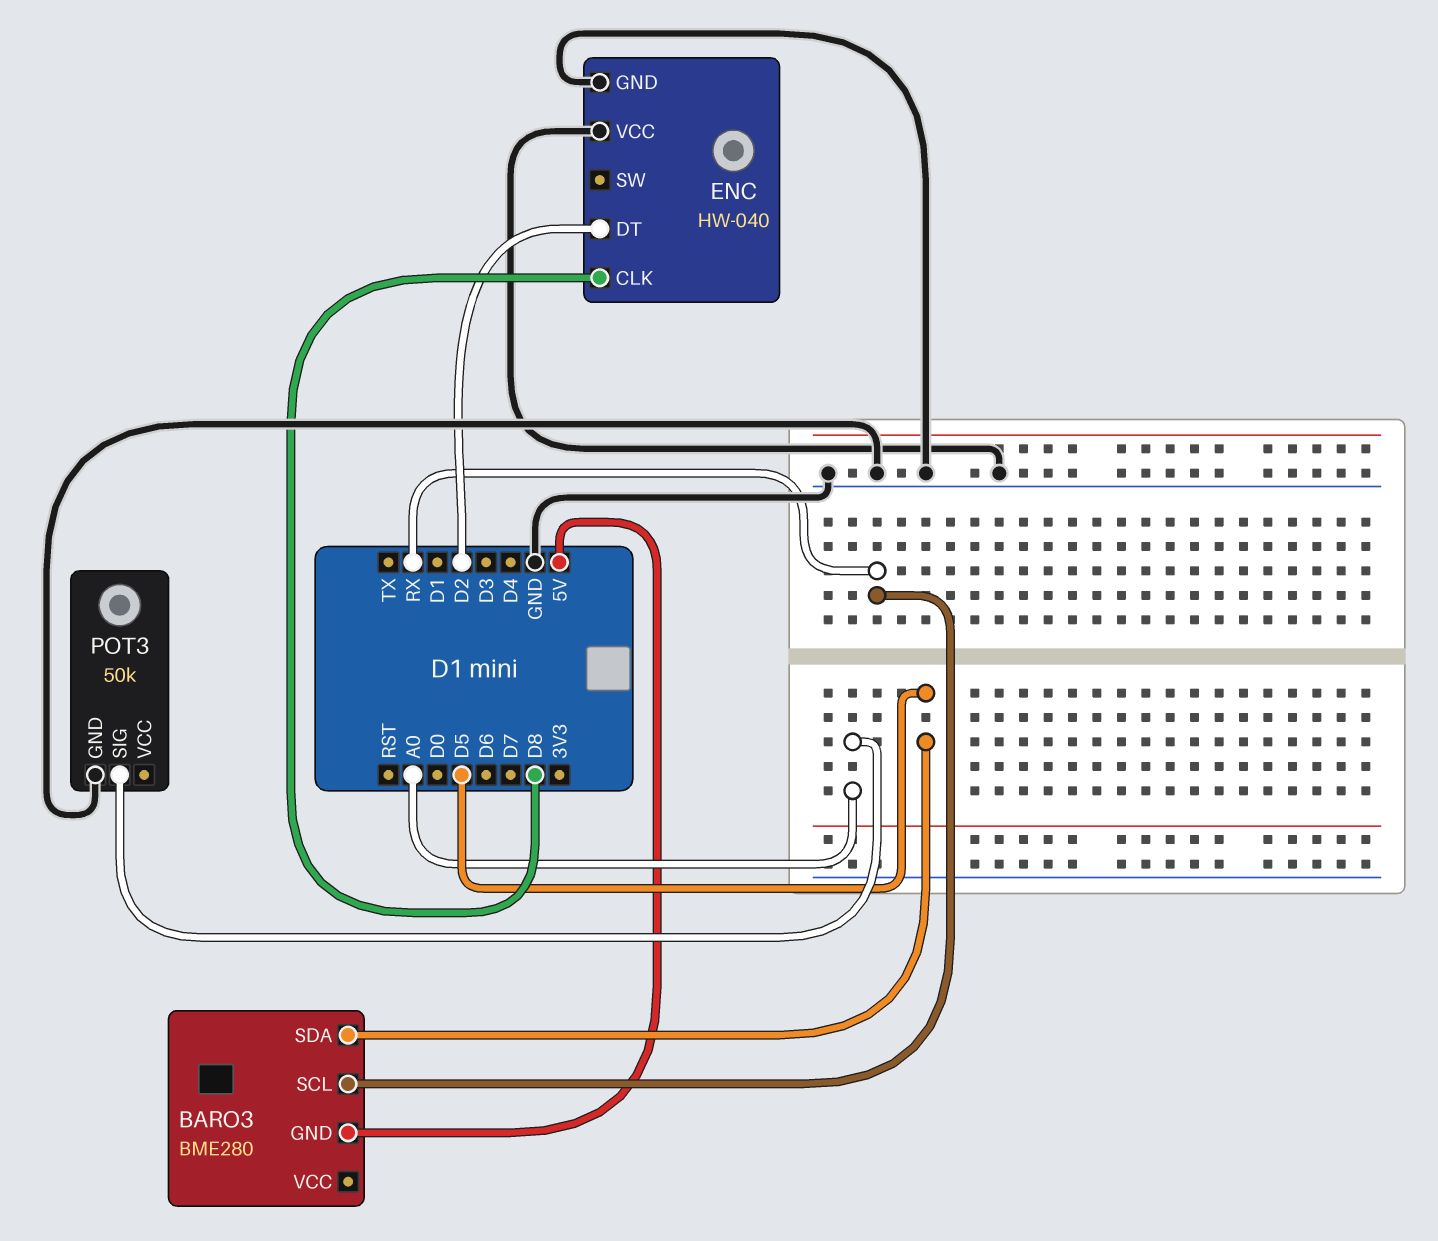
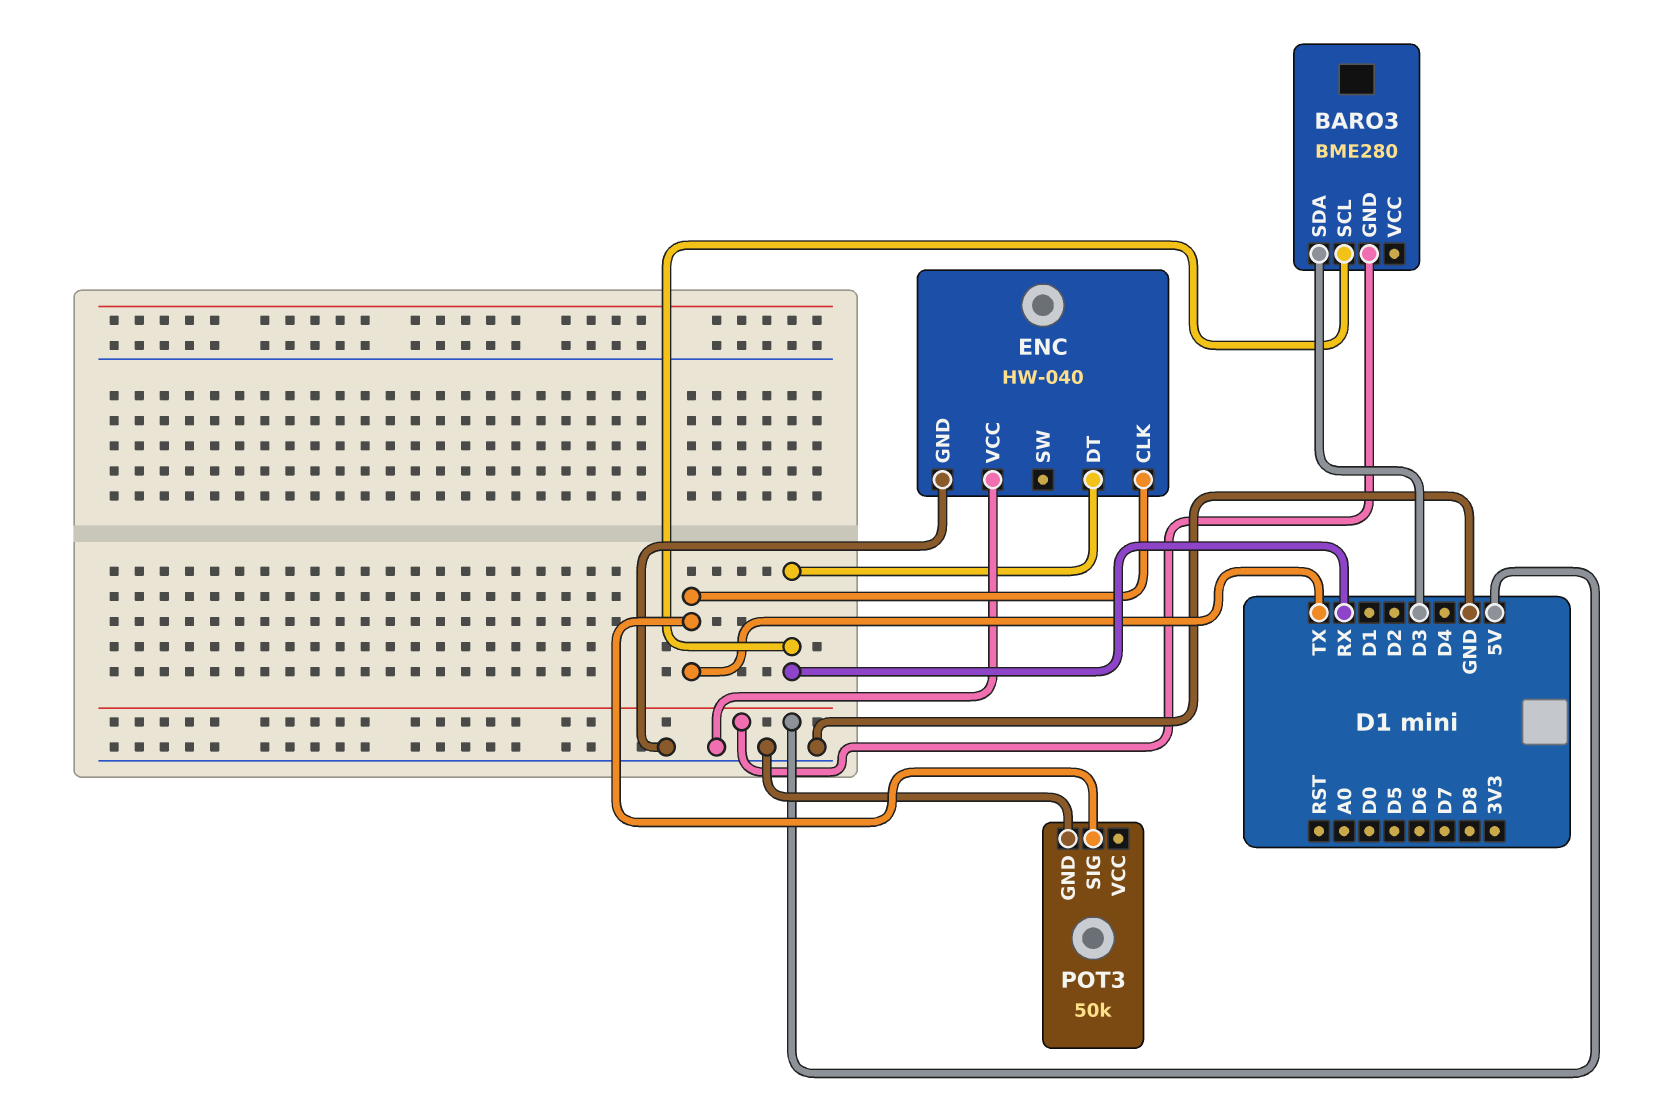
BARO3 pin SDA: D5 -> D3
ENC pin CLK: D8 -> TX
ENC pin DT: D2 -> RX
POT3 pin SIG: A0 -> TX

